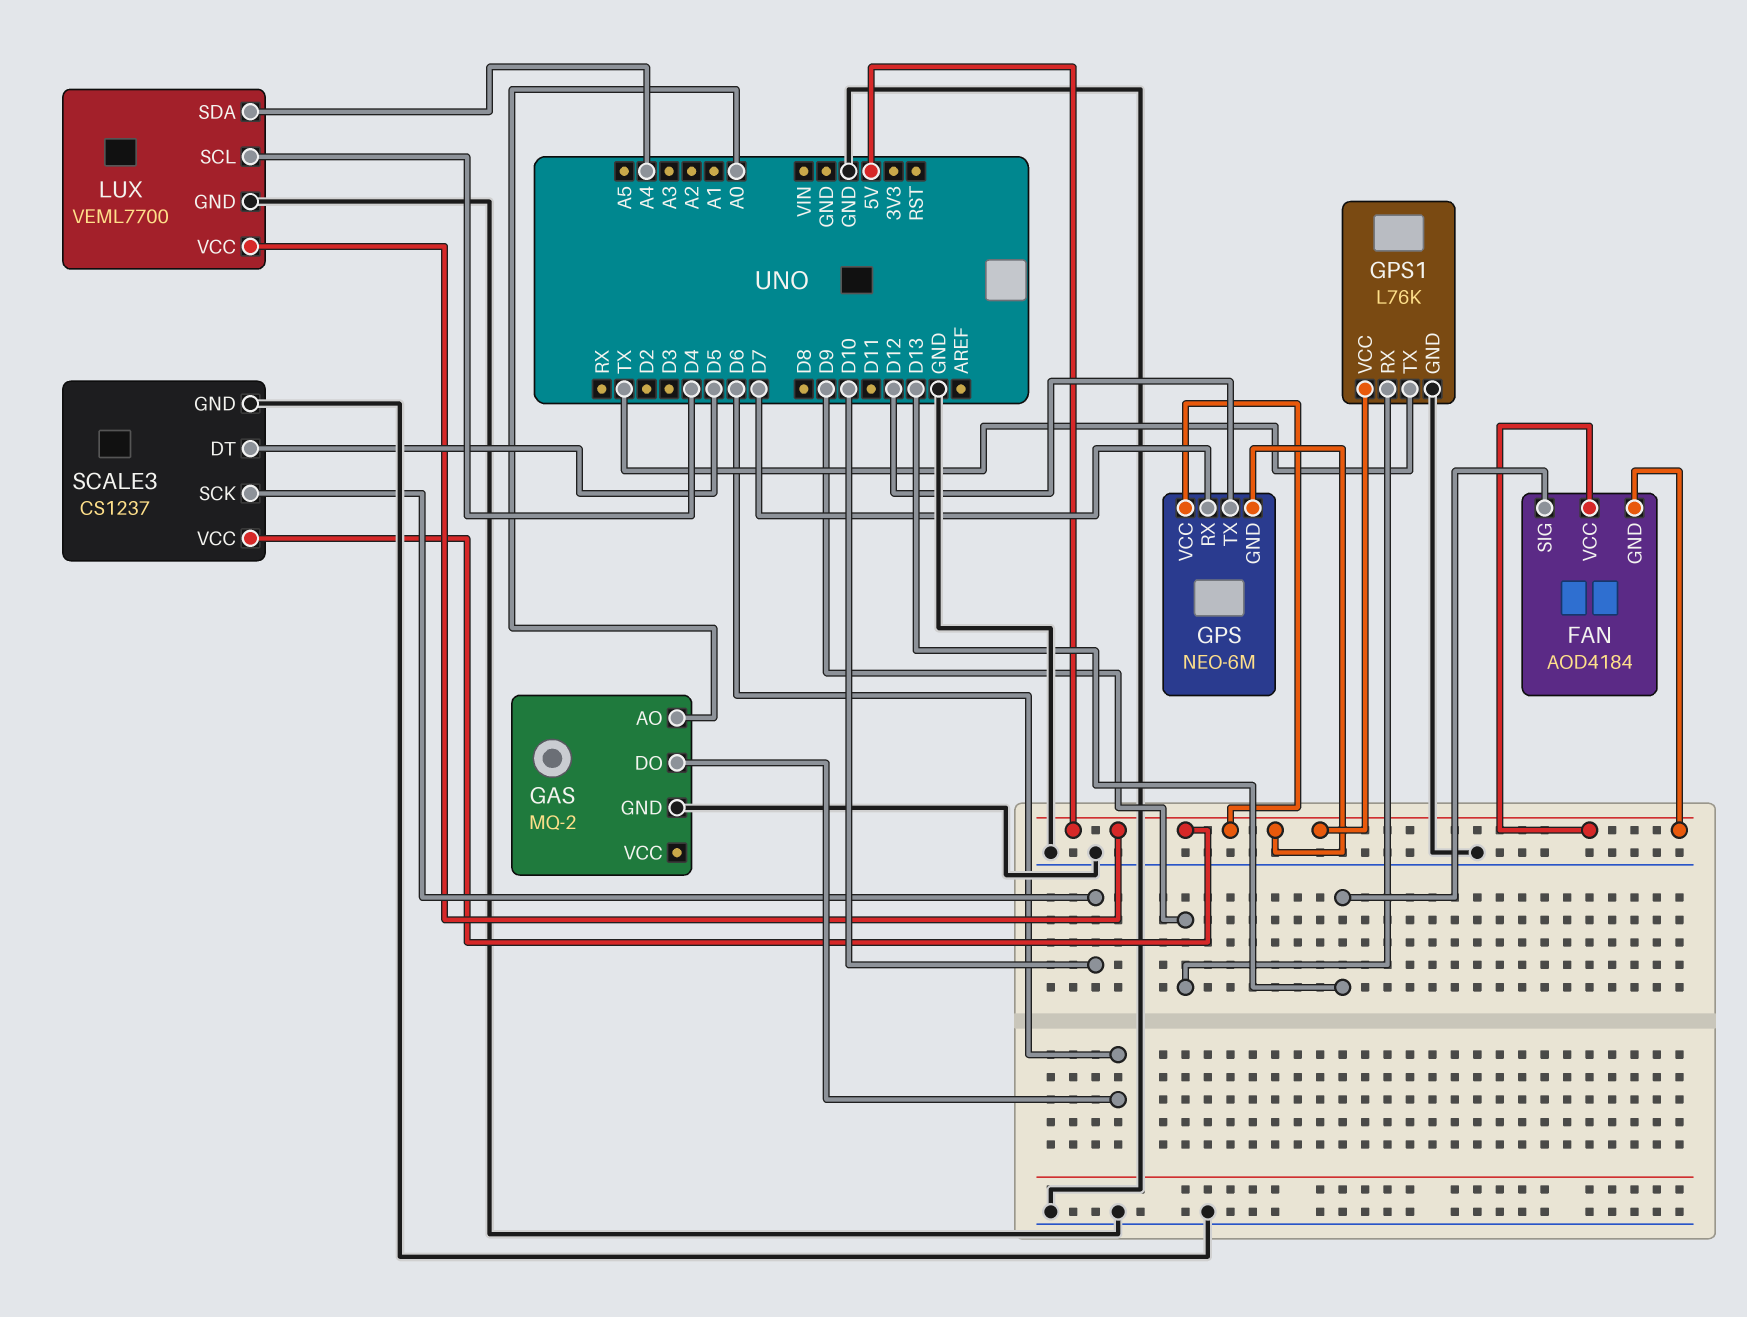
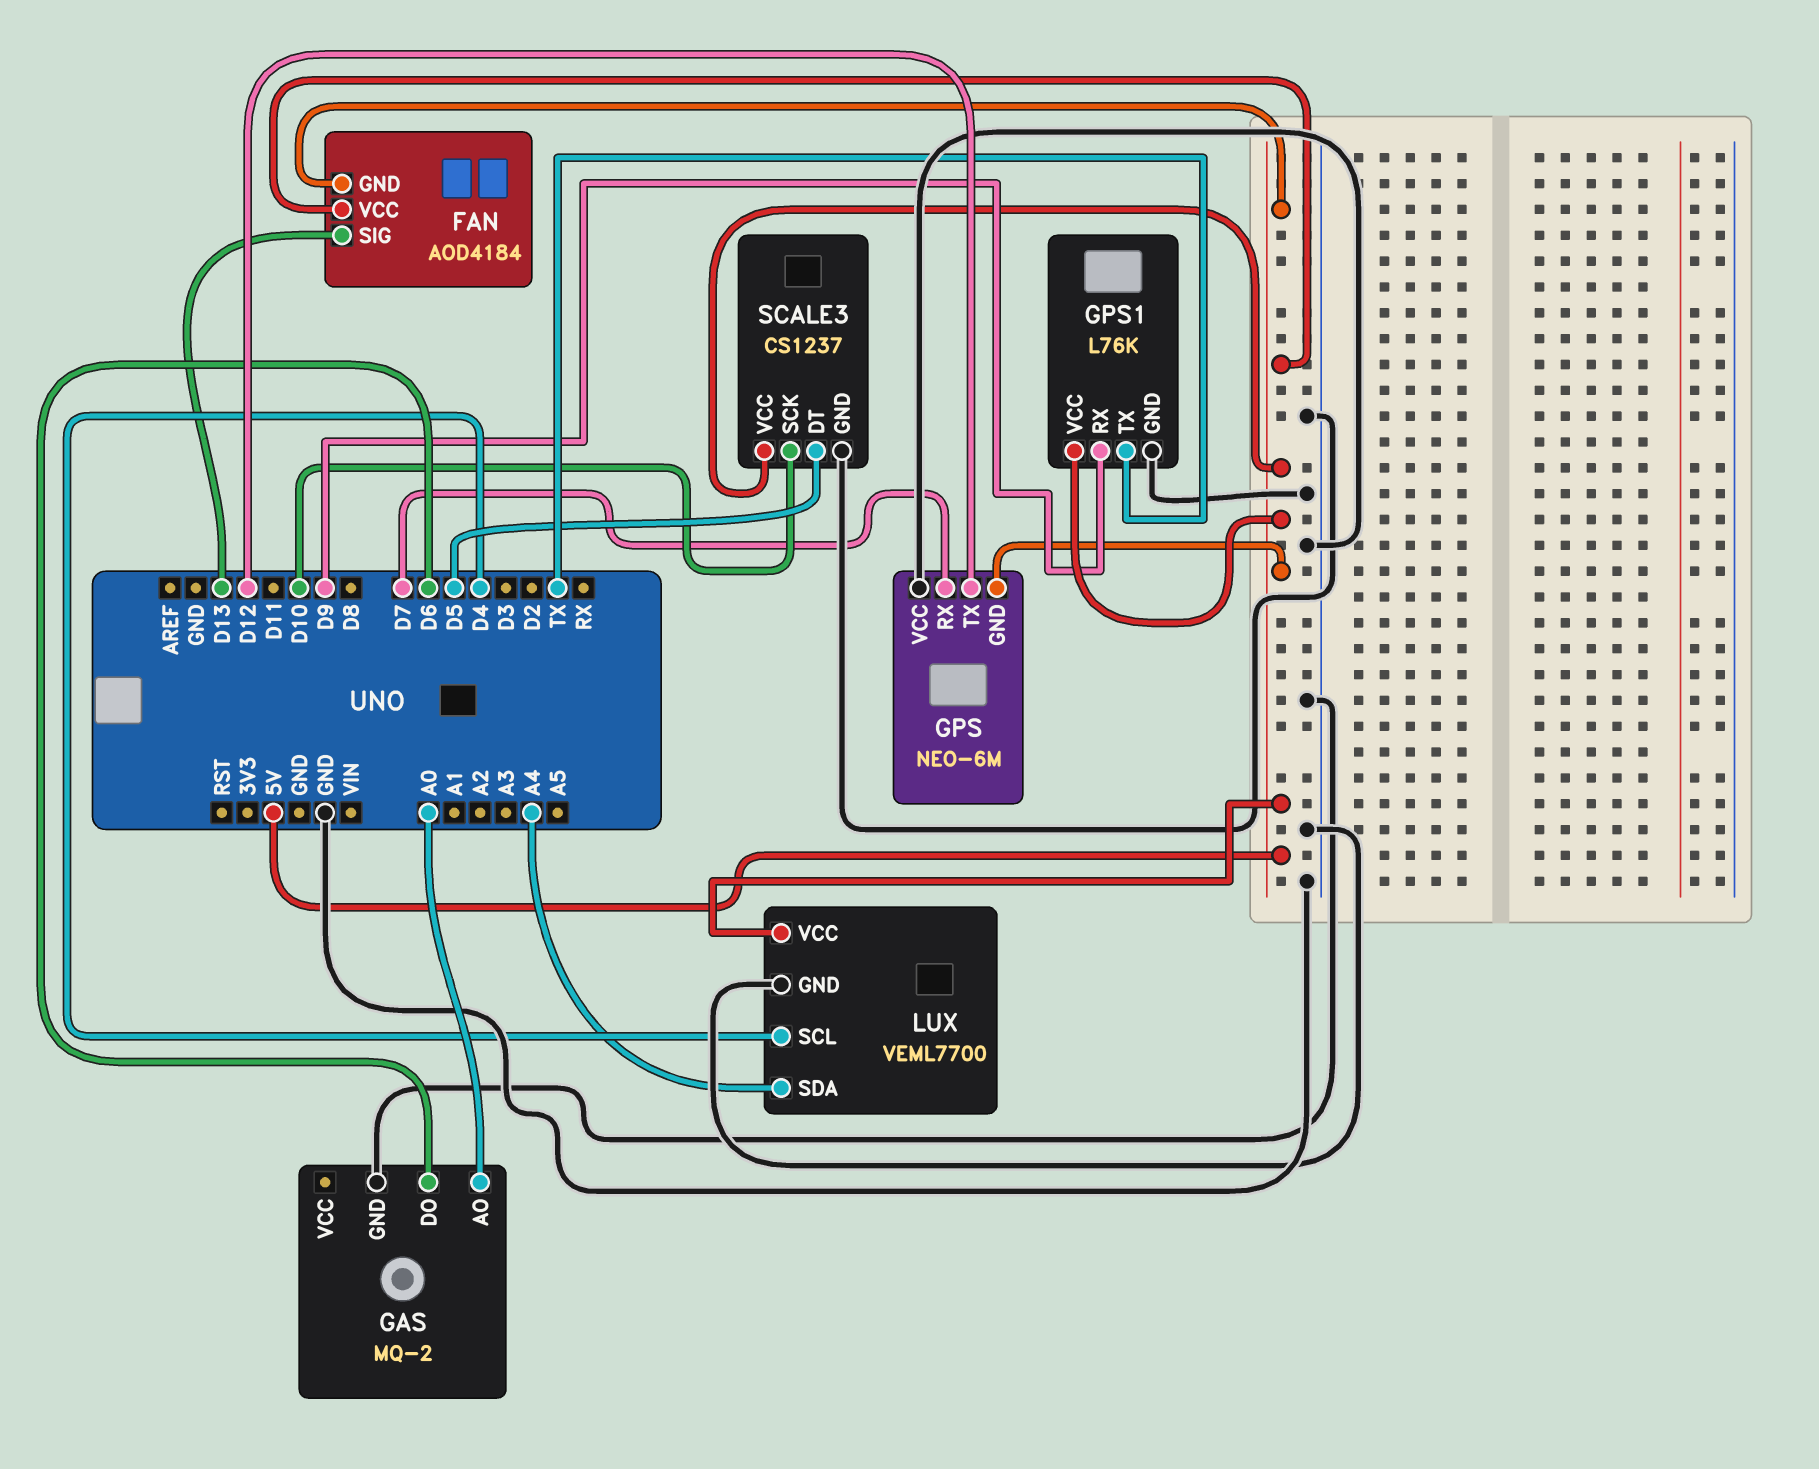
GPS pin VCC: 5V -> GND

